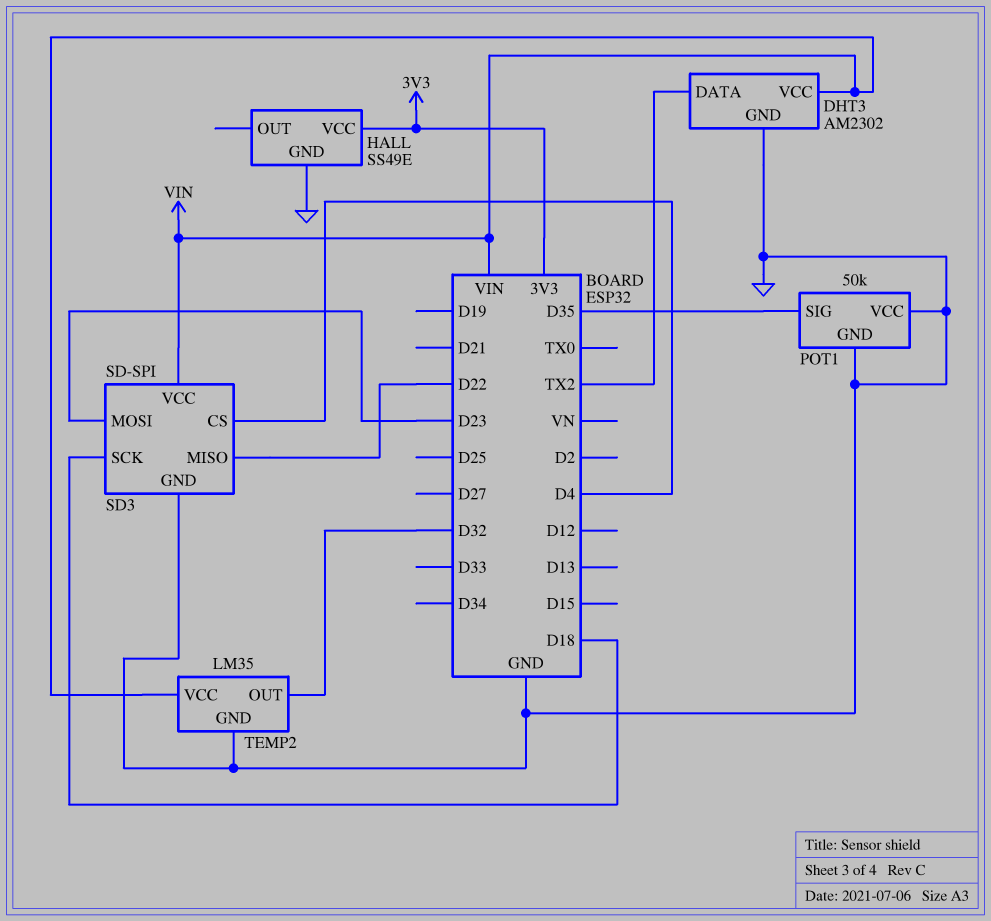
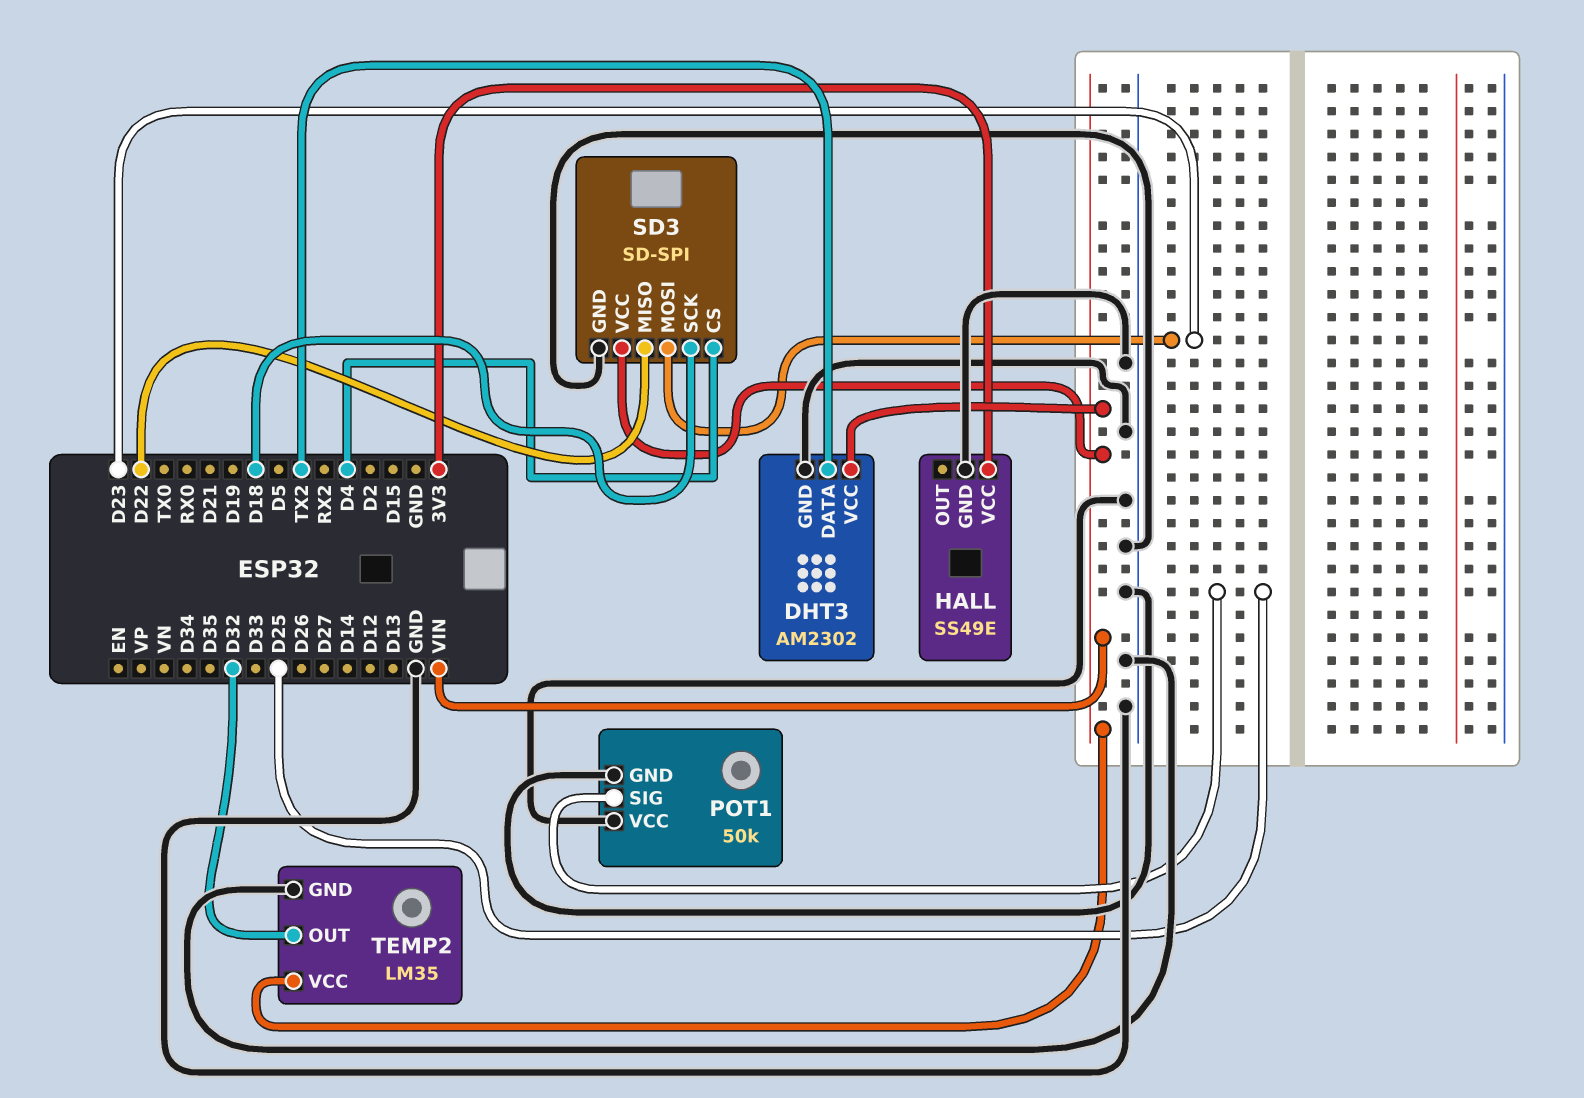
POT1 pin SIG: D35 -> D25

